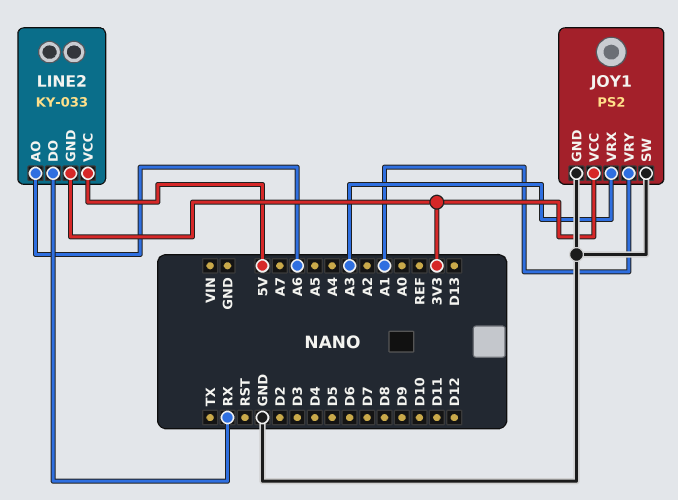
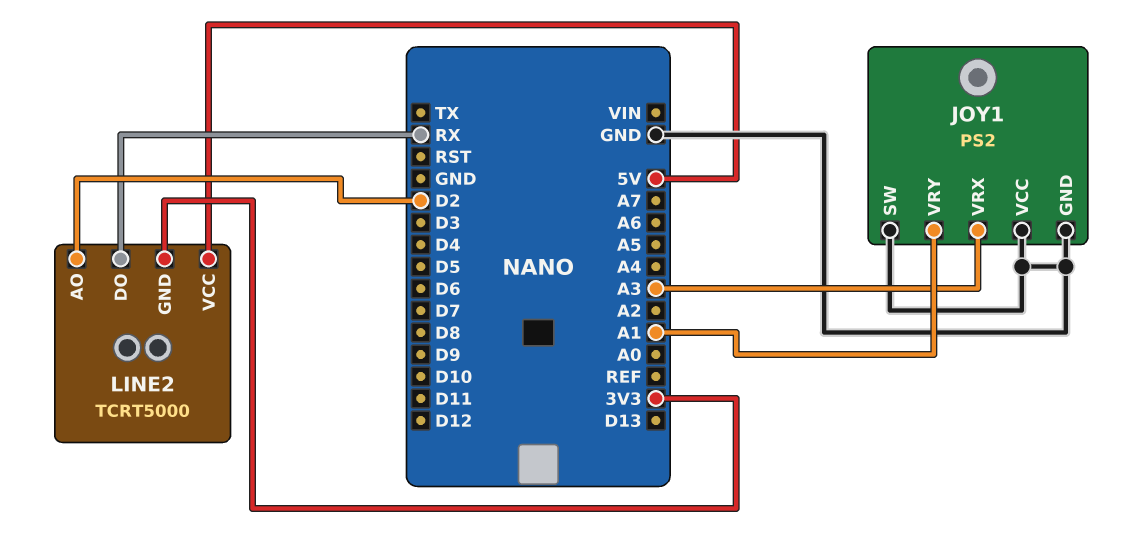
JOY1 pin VCC: 3V3 -> GND
LINE2: KY-033 -> TCRT5000
LINE2 pin AO: A6 -> D2

